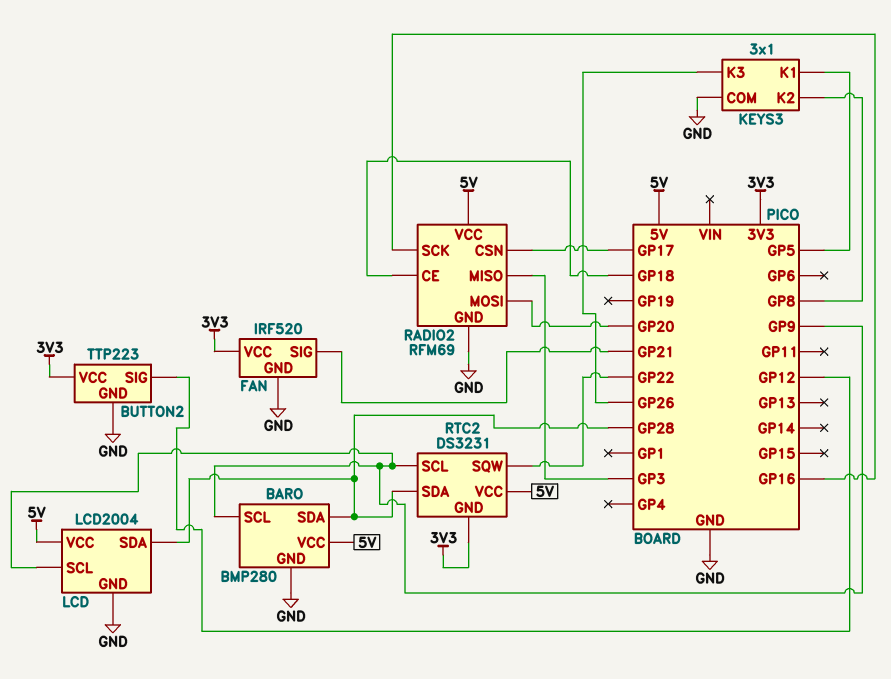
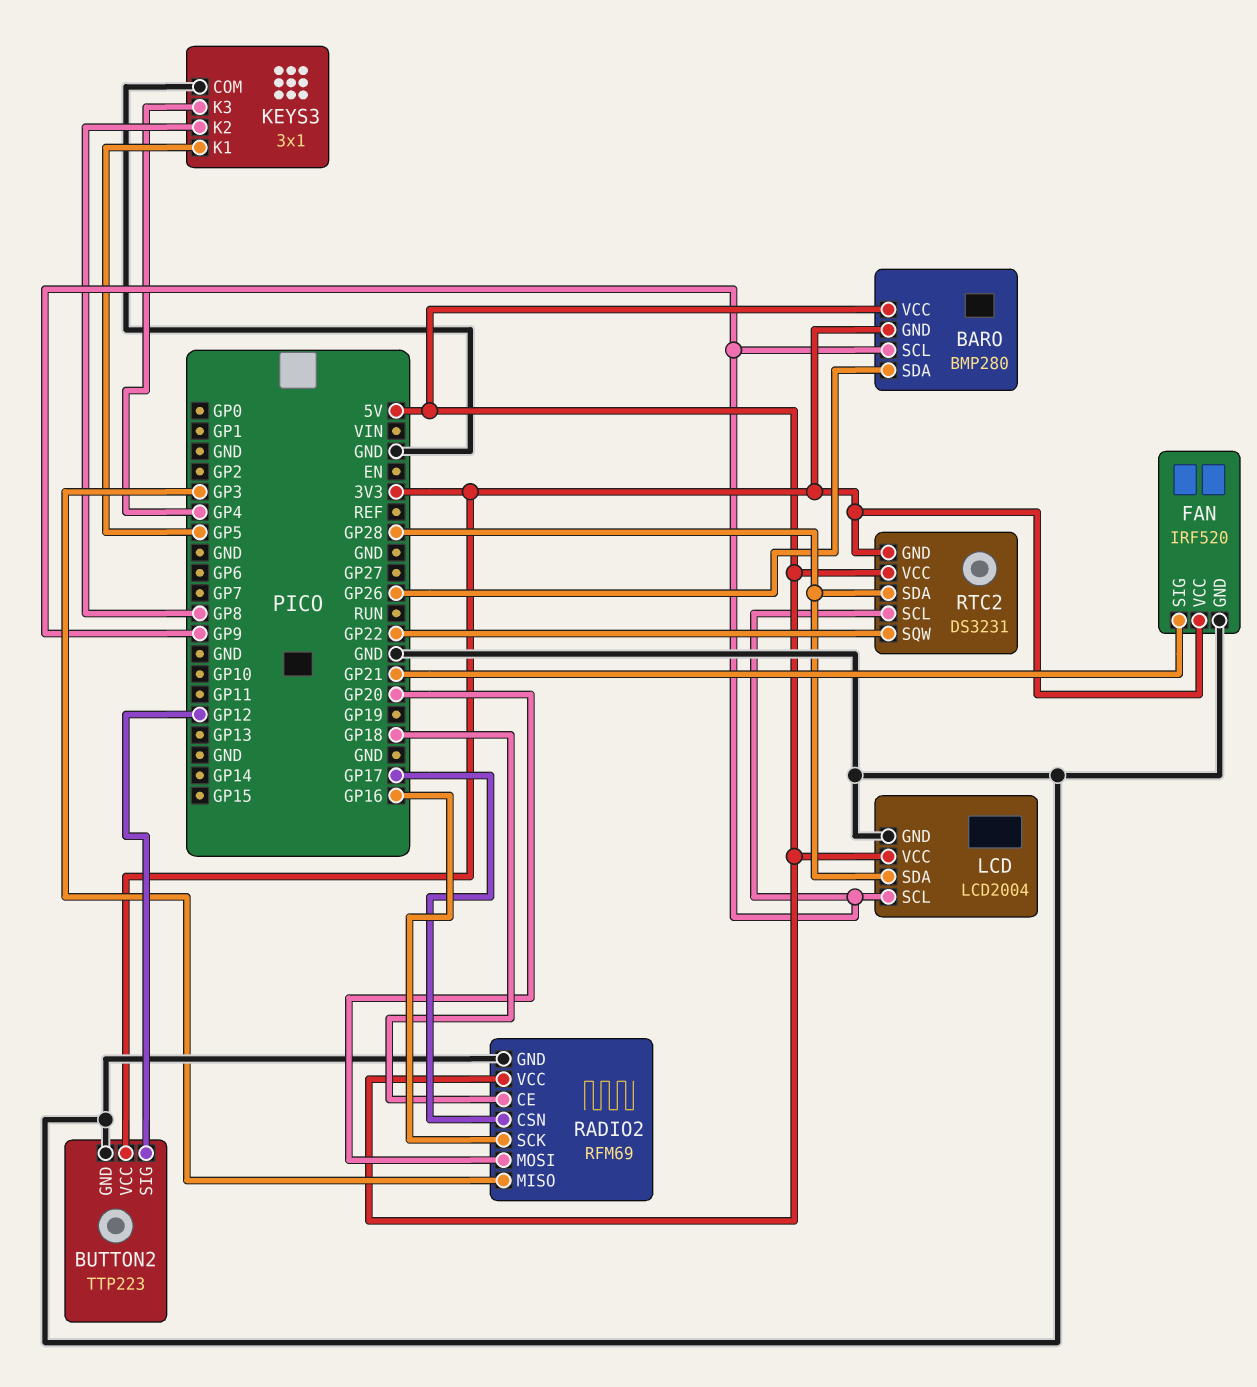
BARO pin GND: GND -> 3V3
BARO pin SDA: GP28 -> GP26
KEYS3 pin K3: GP26 -> GP4

